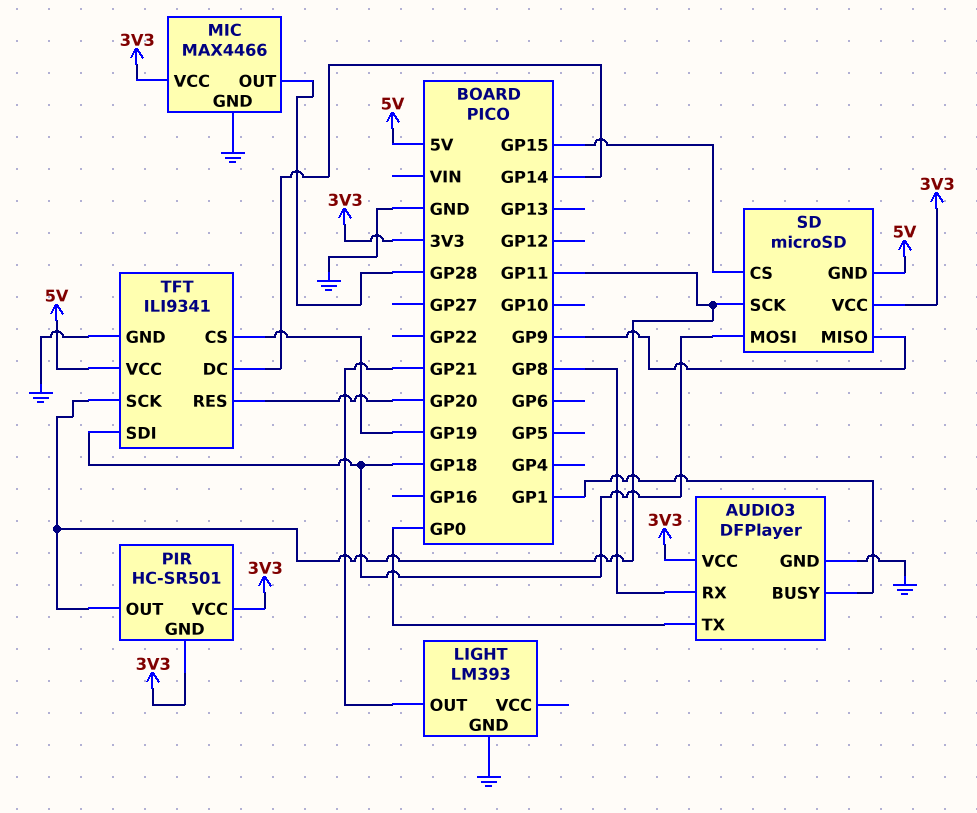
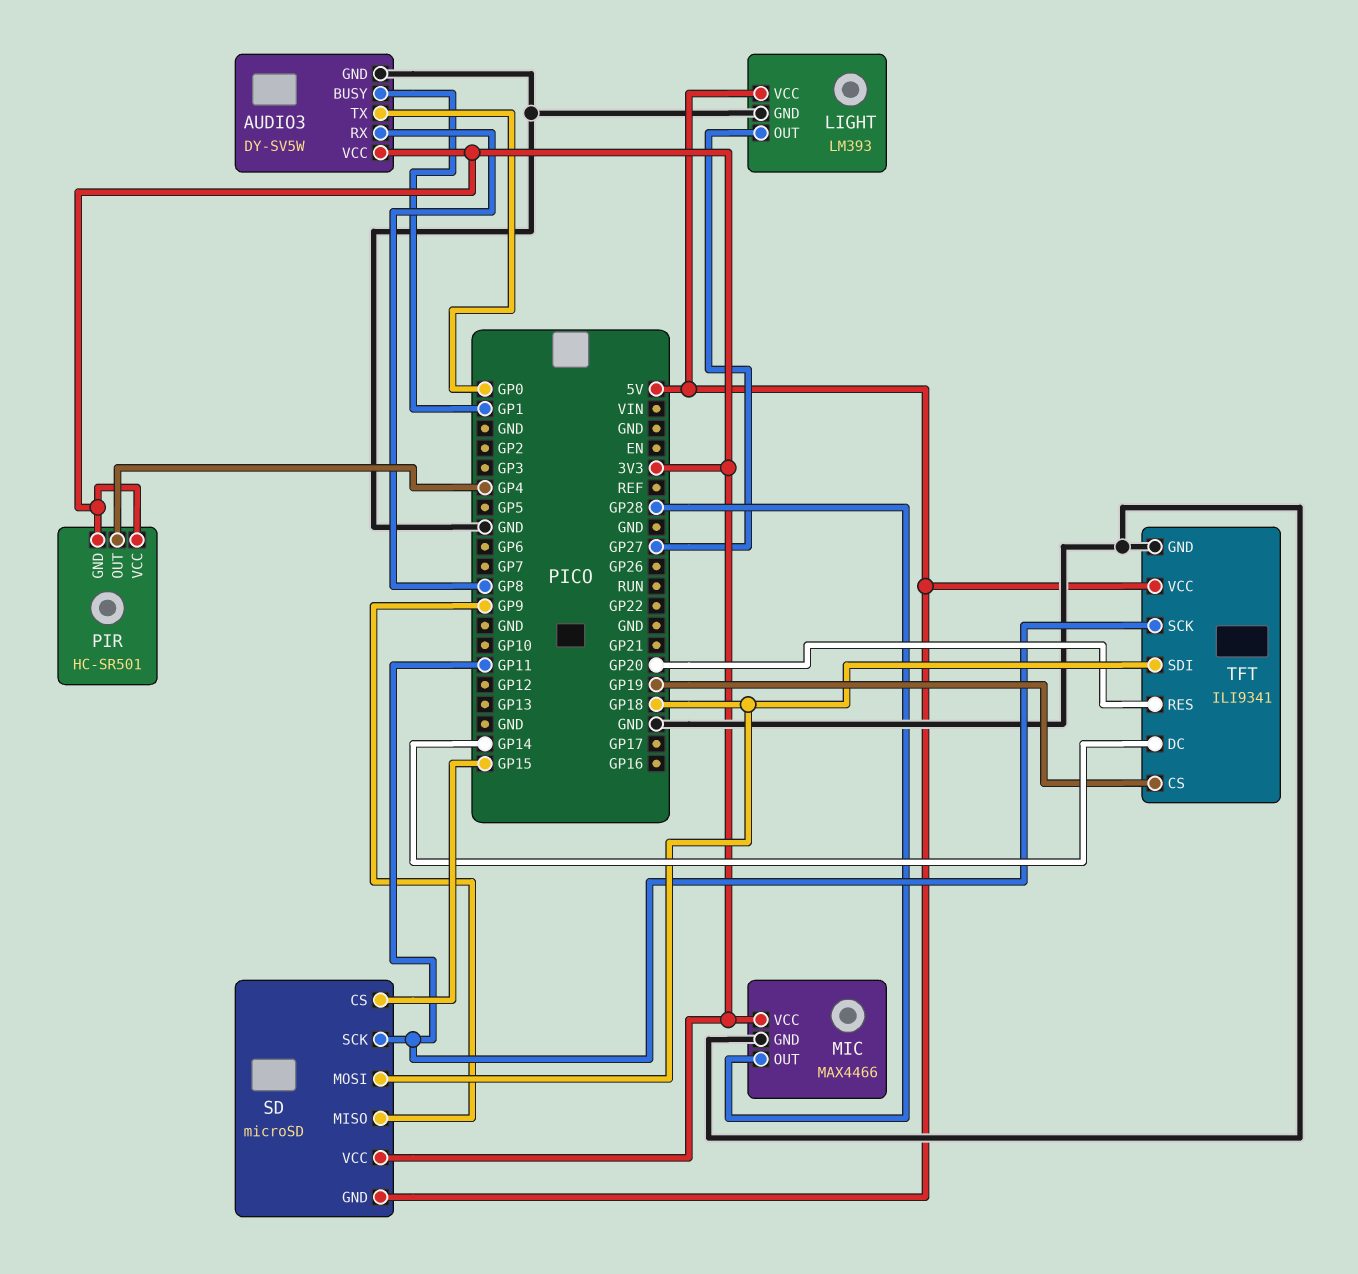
AUDIO3: DFPlayer -> DY-SV5W
LIGHT pin OUT: GP21 -> GP27
LIGHT pin VCC: none -> 5V
PIR pin OUT: GP11 -> GP4

